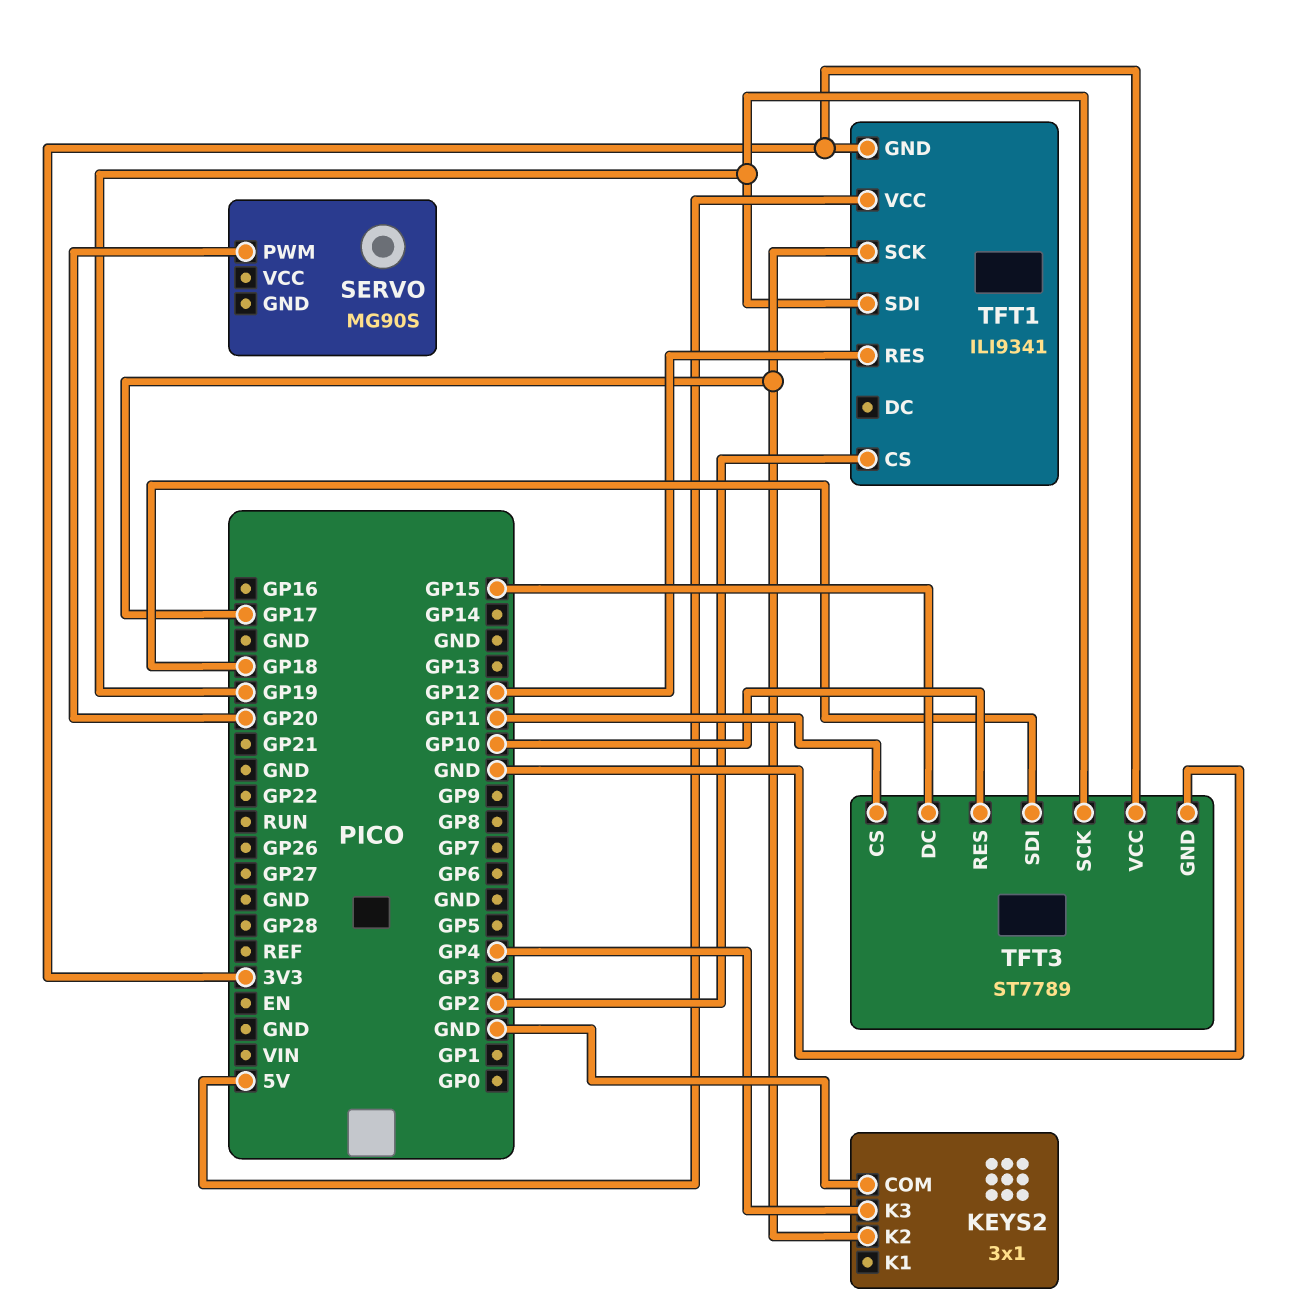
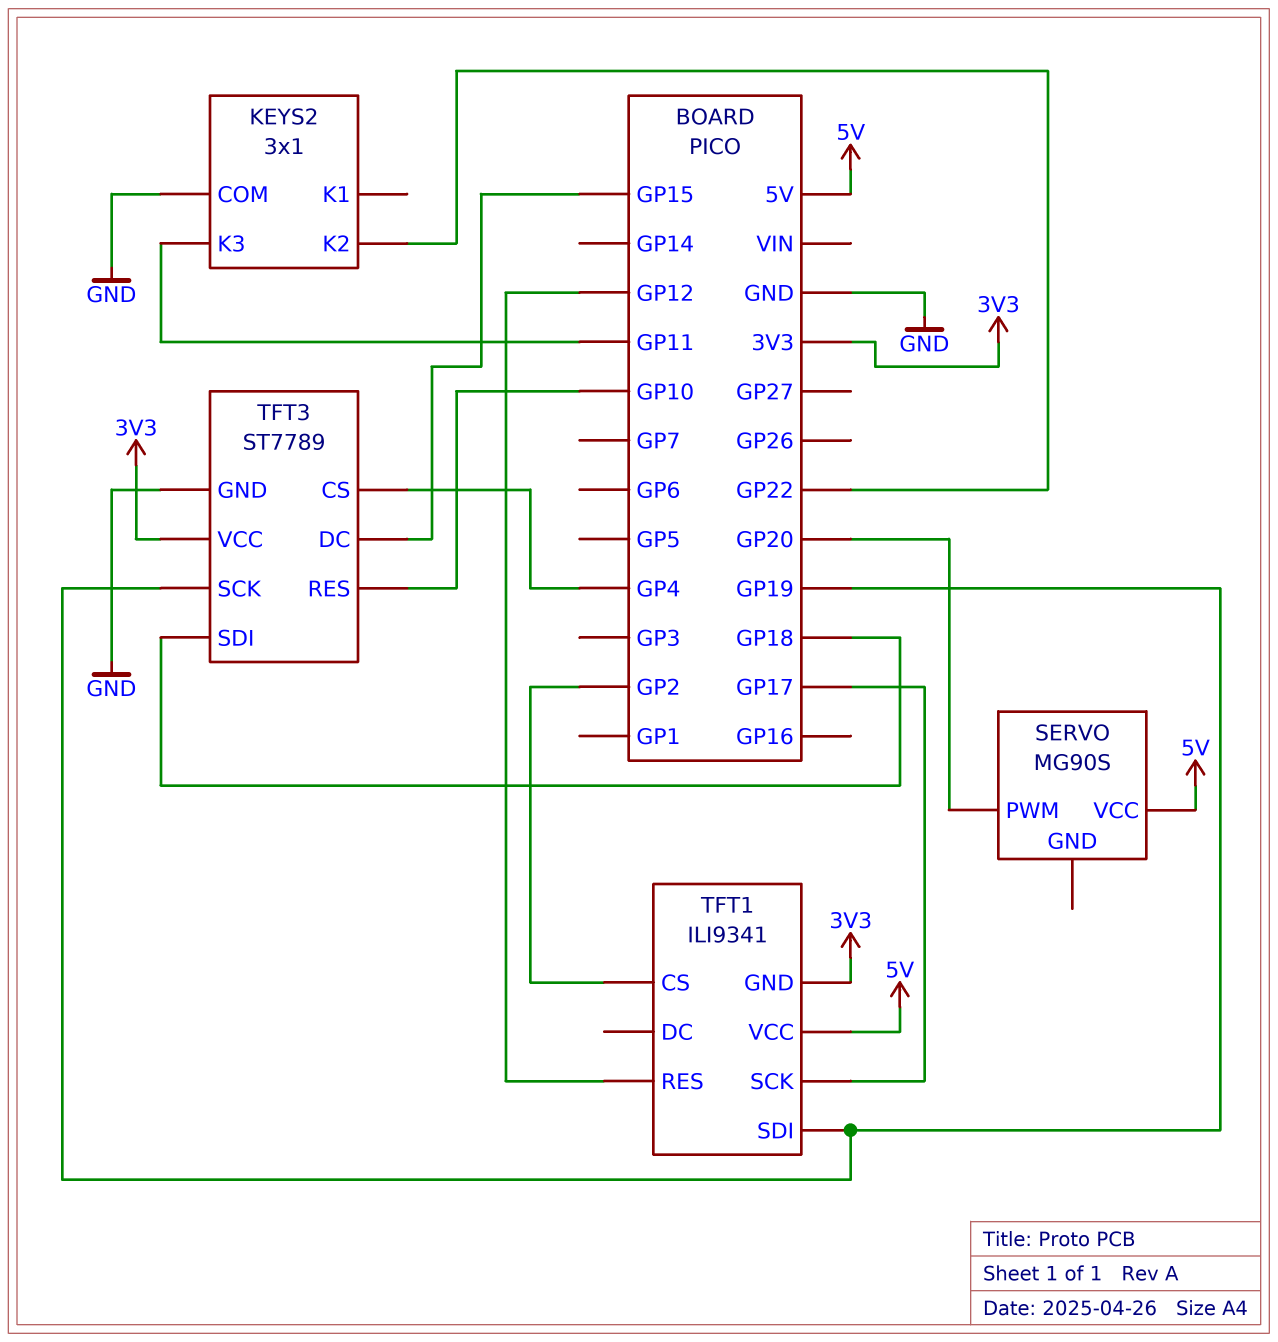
KEYS2 pin K2: GP17 -> GP22
KEYS2 pin K3: GP4 -> GP11
SERVO pin VCC: none -> 5V
TFT3 pin CS: GP11 -> GP4

